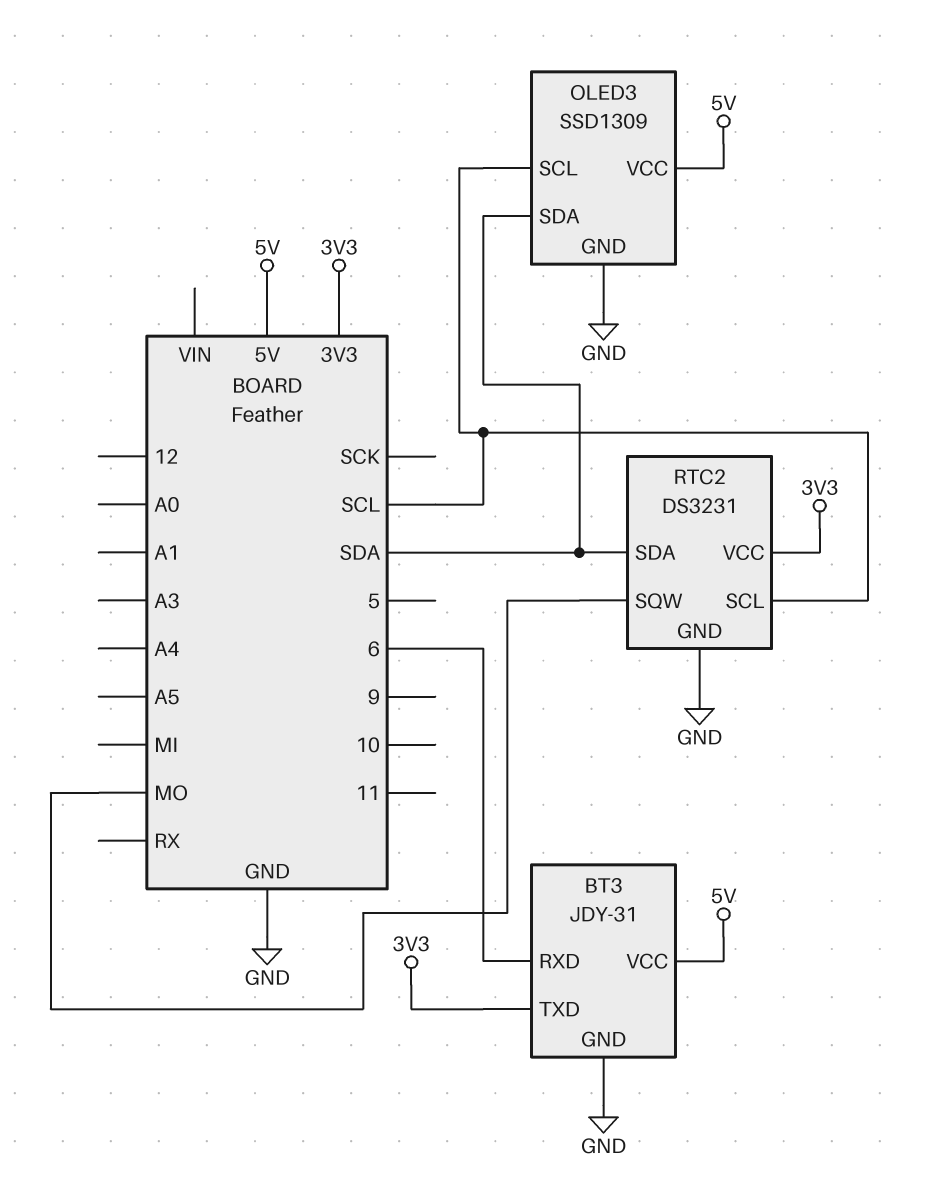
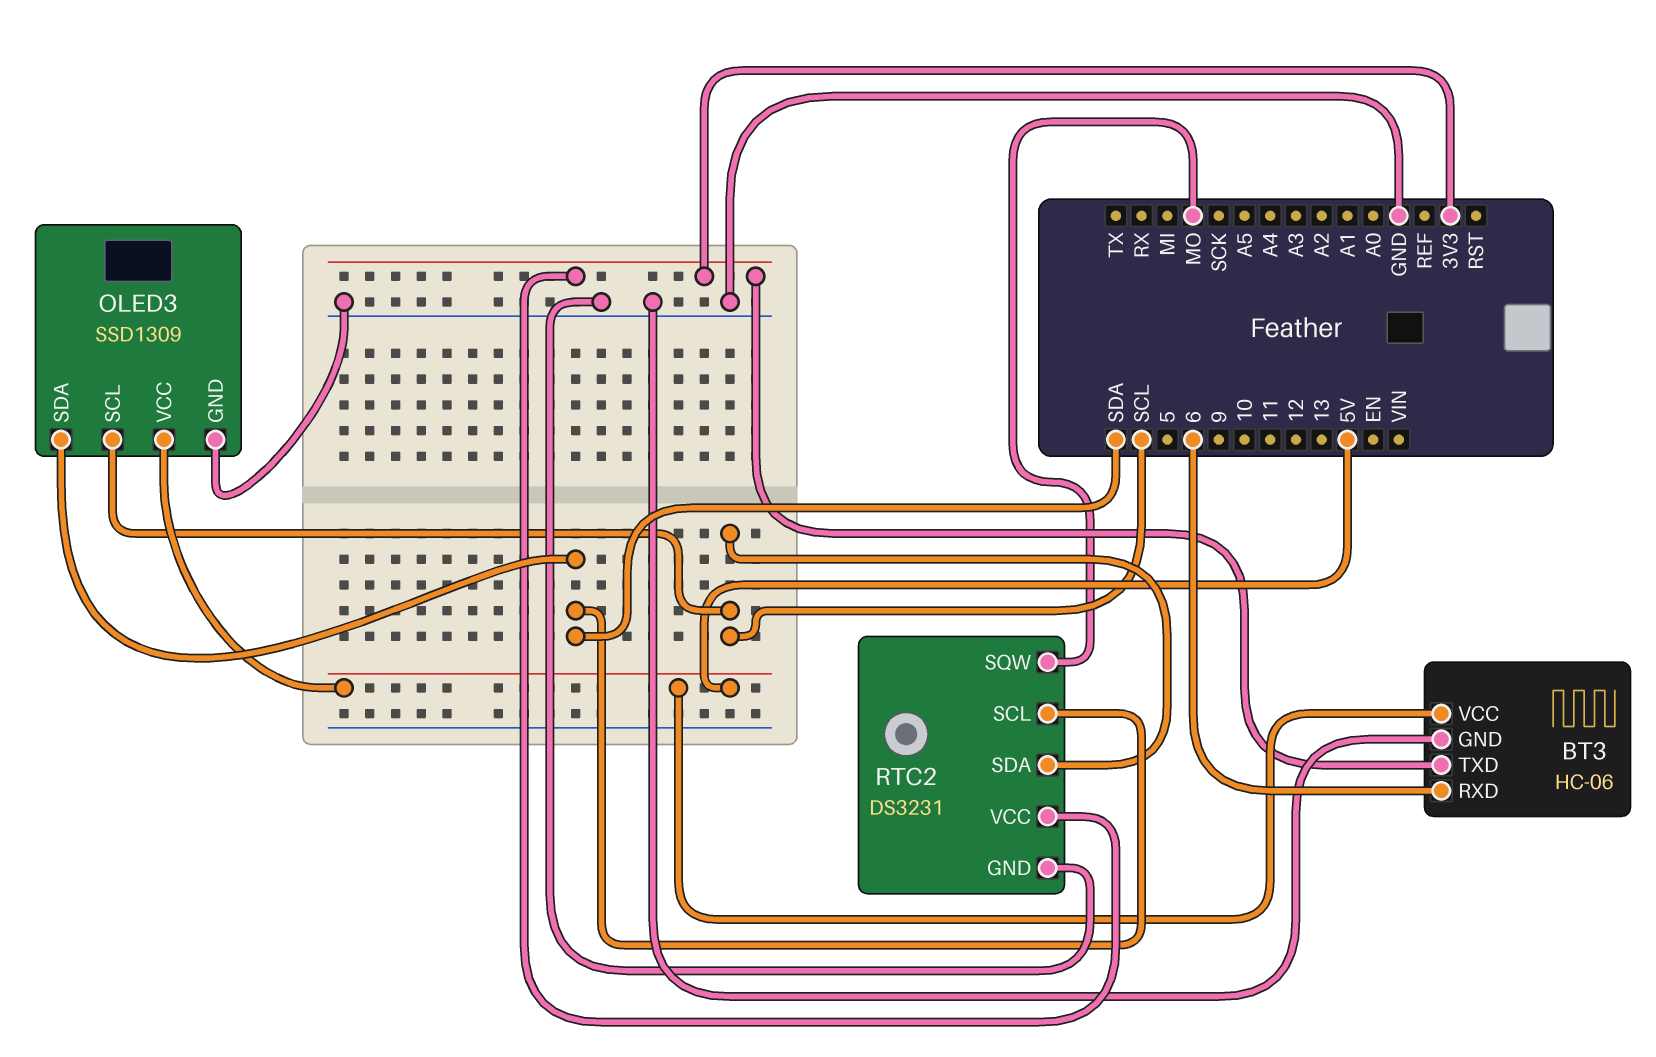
BT3: JDY-31 -> HC-06
RTC2 pin SCL: SCL -> SDA
RTC2 pin SDA: SDA -> SCL

